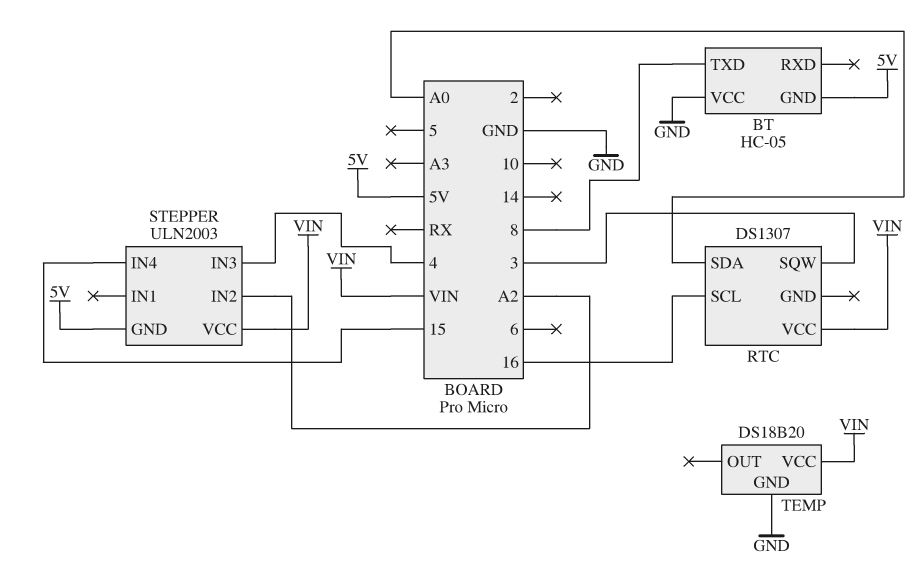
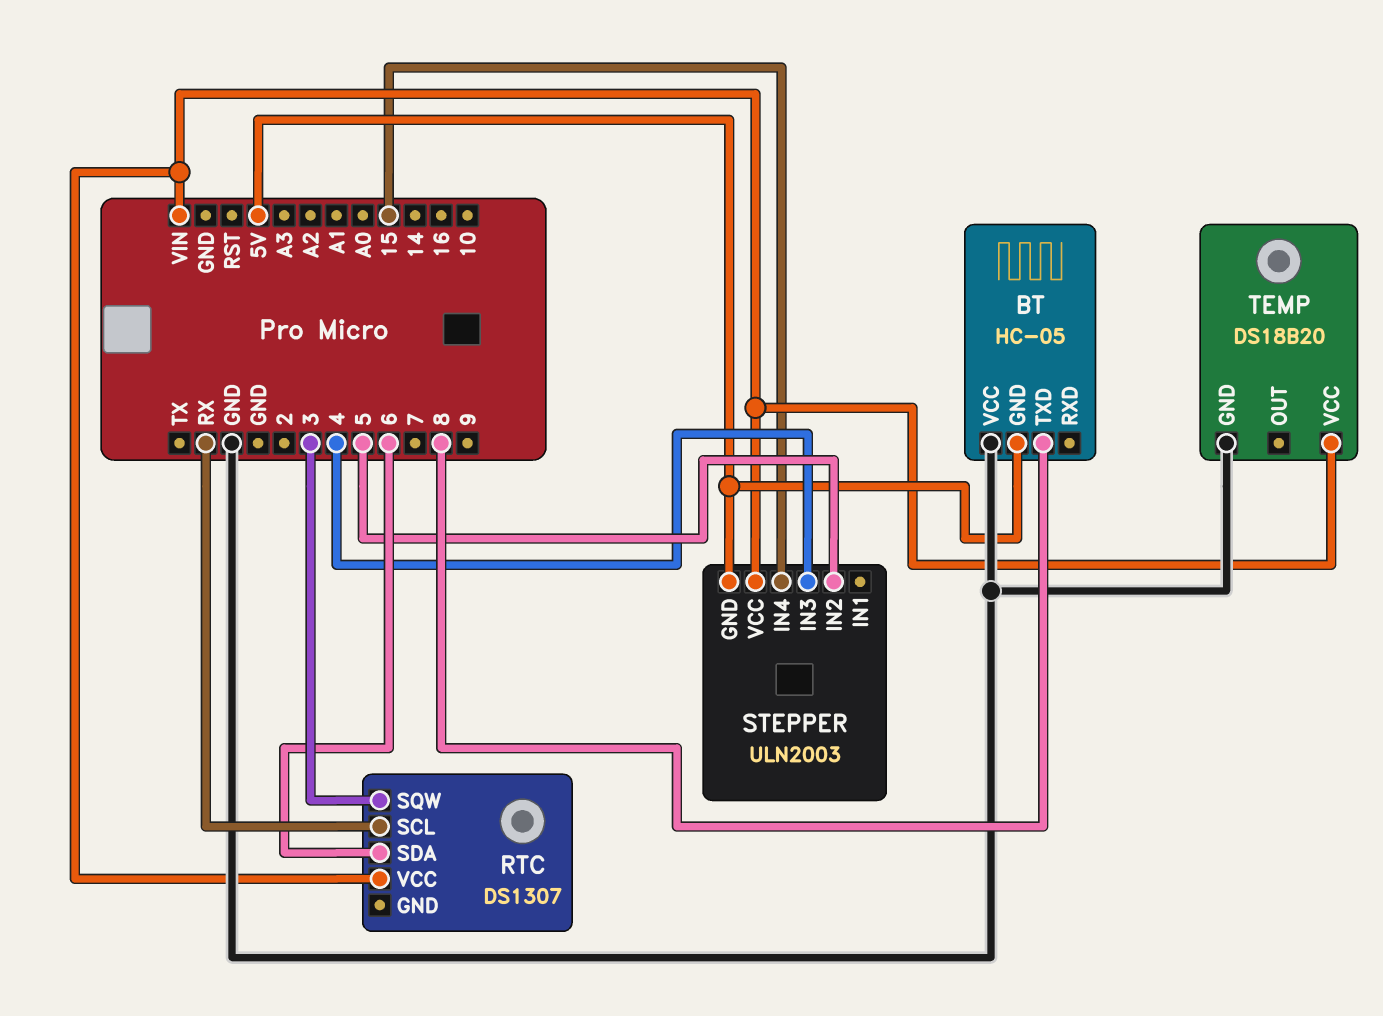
RTC pin SCL: 16 -> RX
RTC pin SDA: A0 -> 6
STEPPER pin IN2: A2 -> 5

